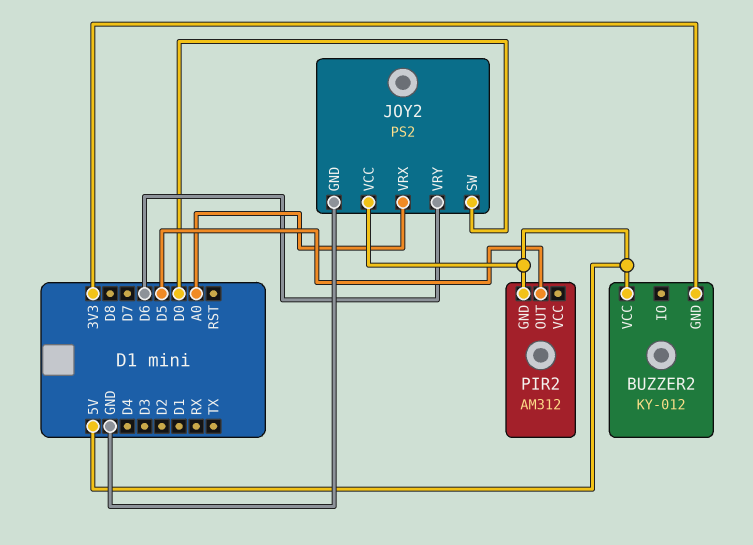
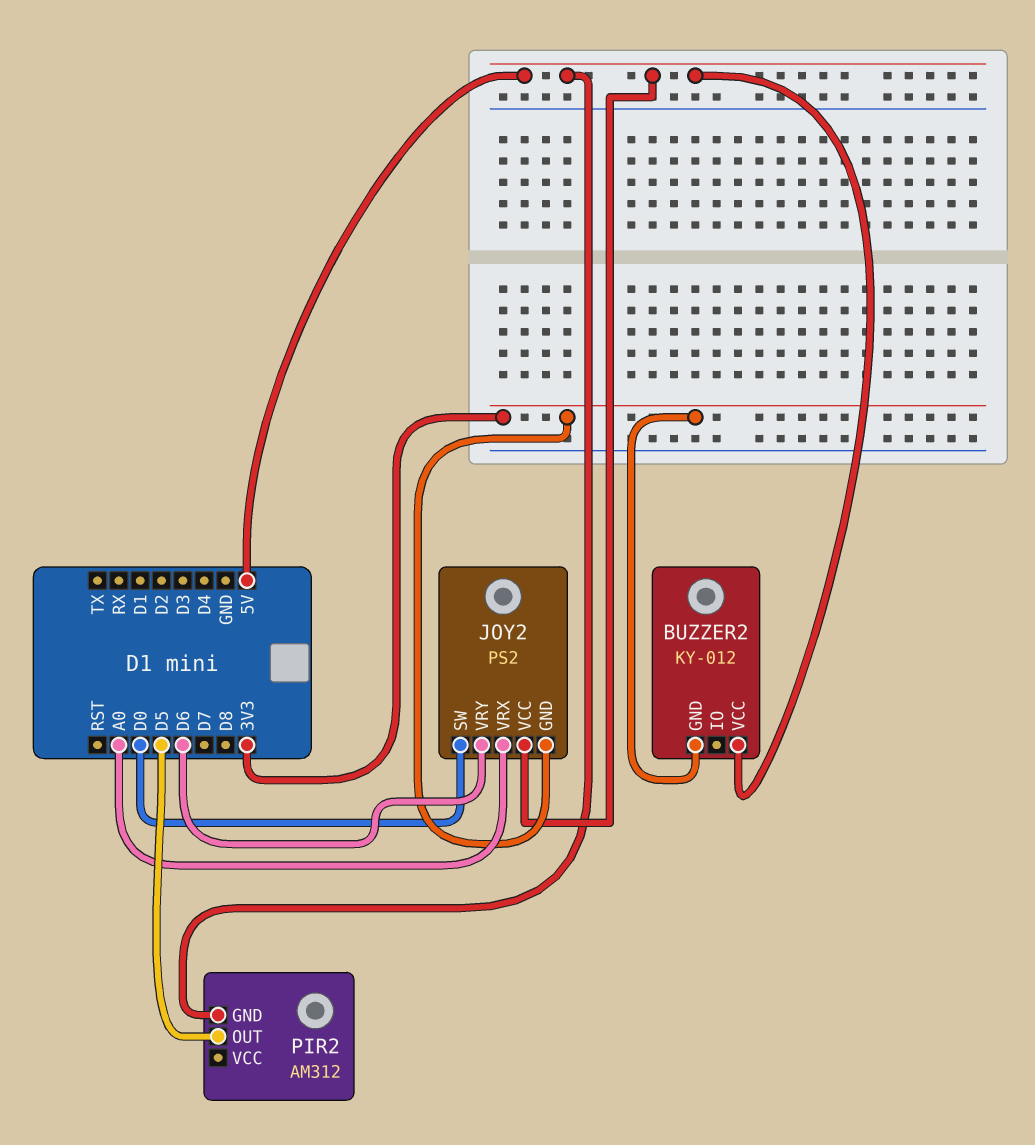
JOY2 pin GND: GND -> 3V3

